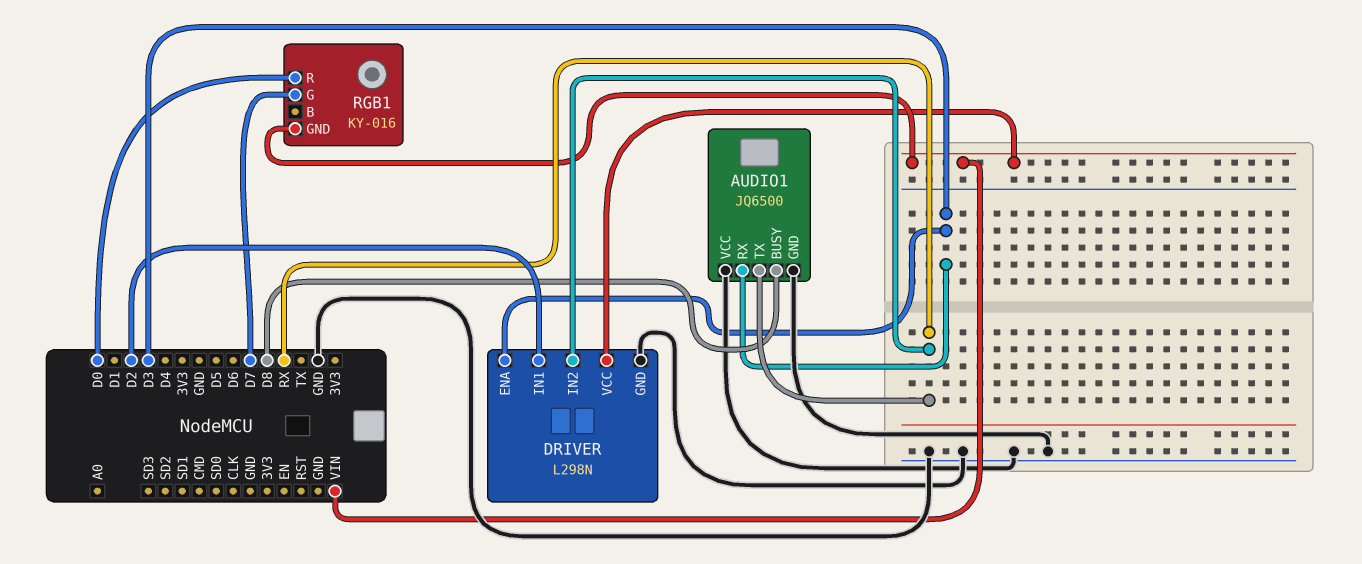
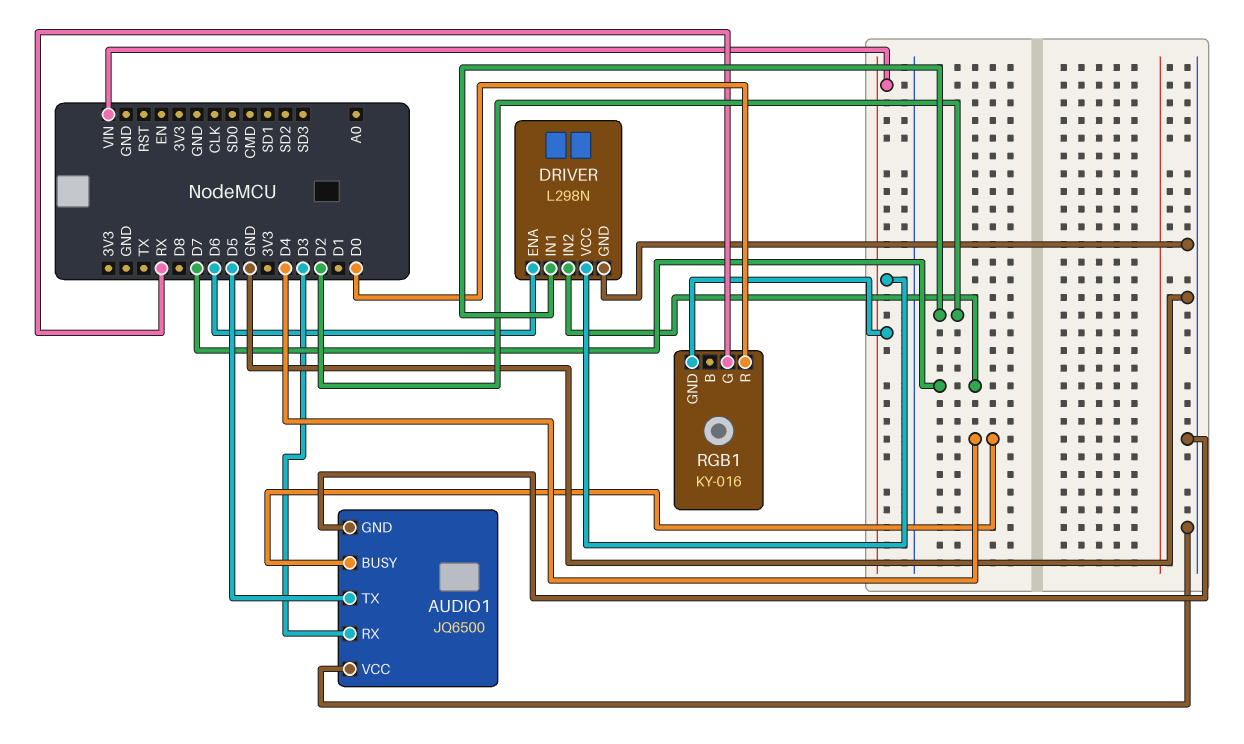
AUDIO1 pin BUSY: D8 -> D4
AUDIO1 pin TX: RX -> D5
DRIVER pin ENA: D3 -> D6
DRIVER pin IN2: RX -> D7
RGB1 pin G: D7 -> RX

